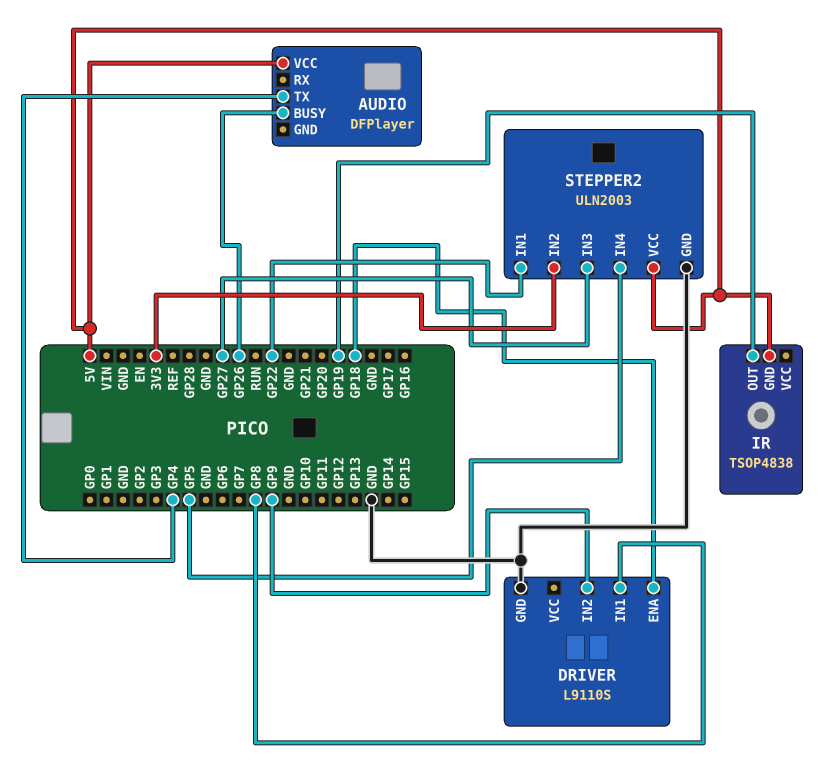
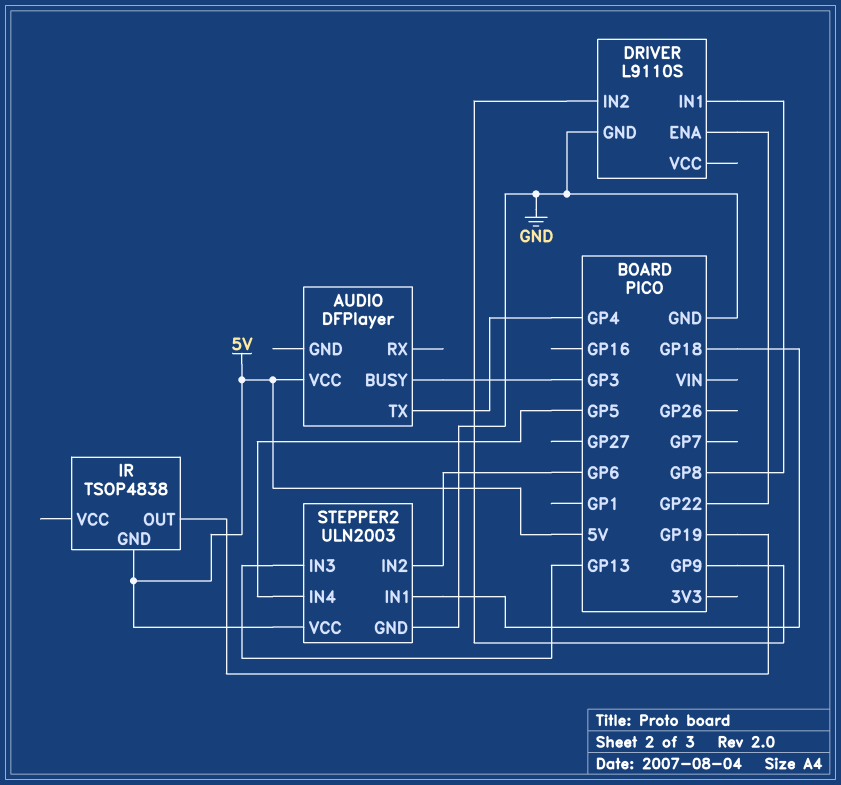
AUDIO pin BUSY: GP26 -> GP3
DRIVER pin ENA: GP18 -> GP22
STEPPER2 pin IN1: GP22 -> GP18
STEPPER2 pin IN2: 3V3 -> GP6
STEPPER2 pin IN3: GP27 -> GP13

